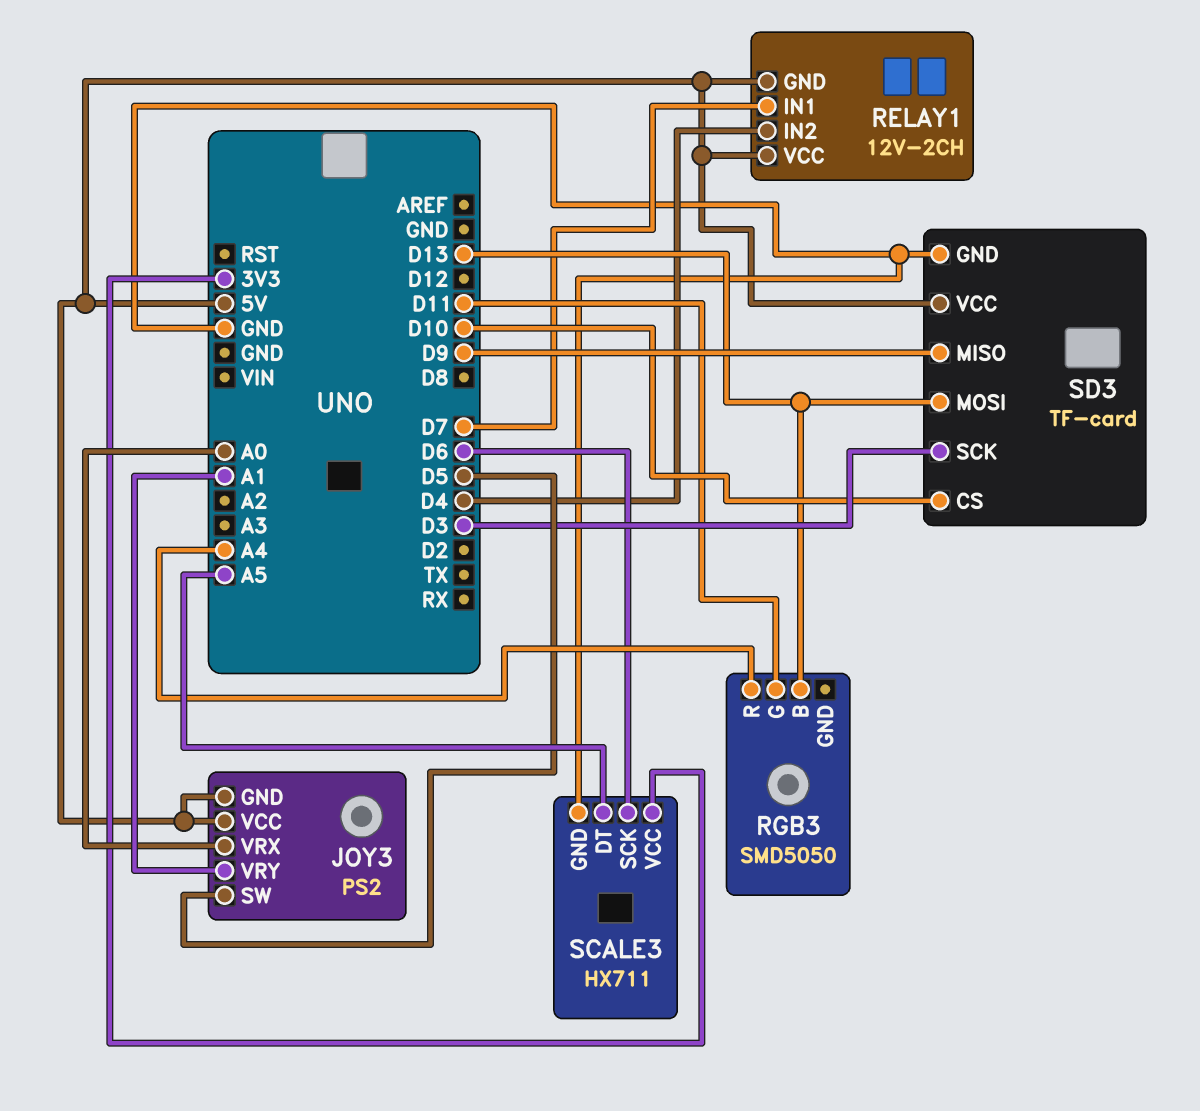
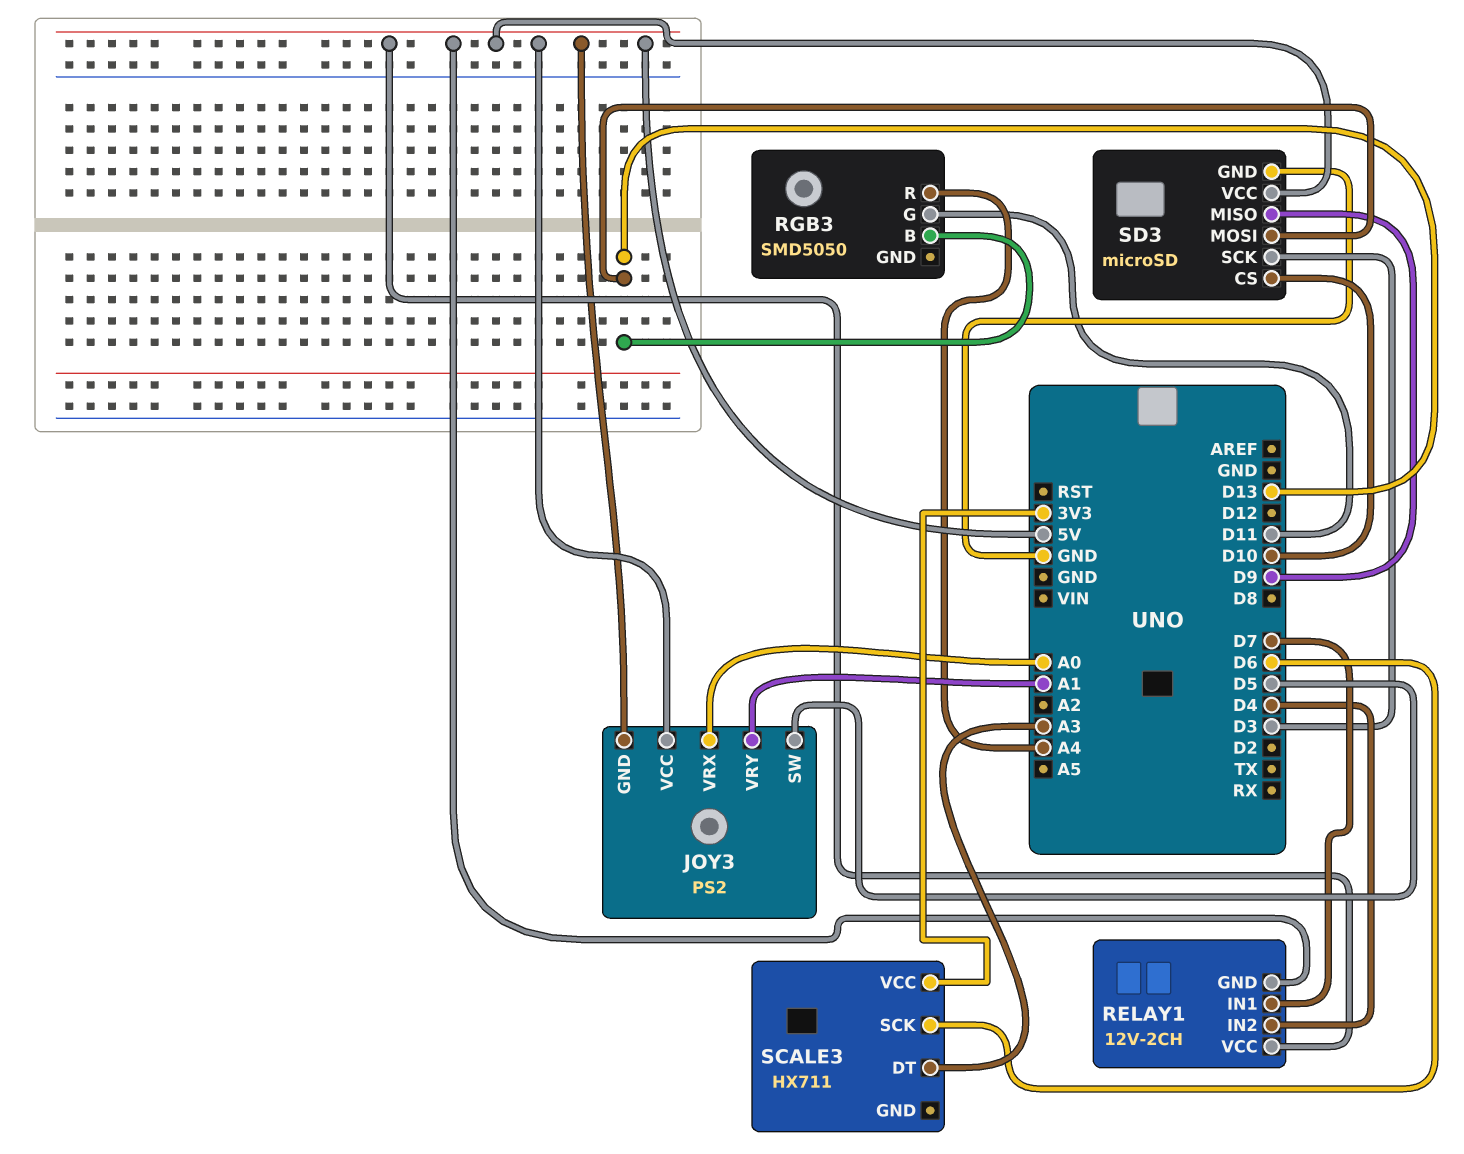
SCALE3 pin DT: A5 -> A3
SCALE3 pin GND: GND -> none
SD3: TF-card -> microSD

